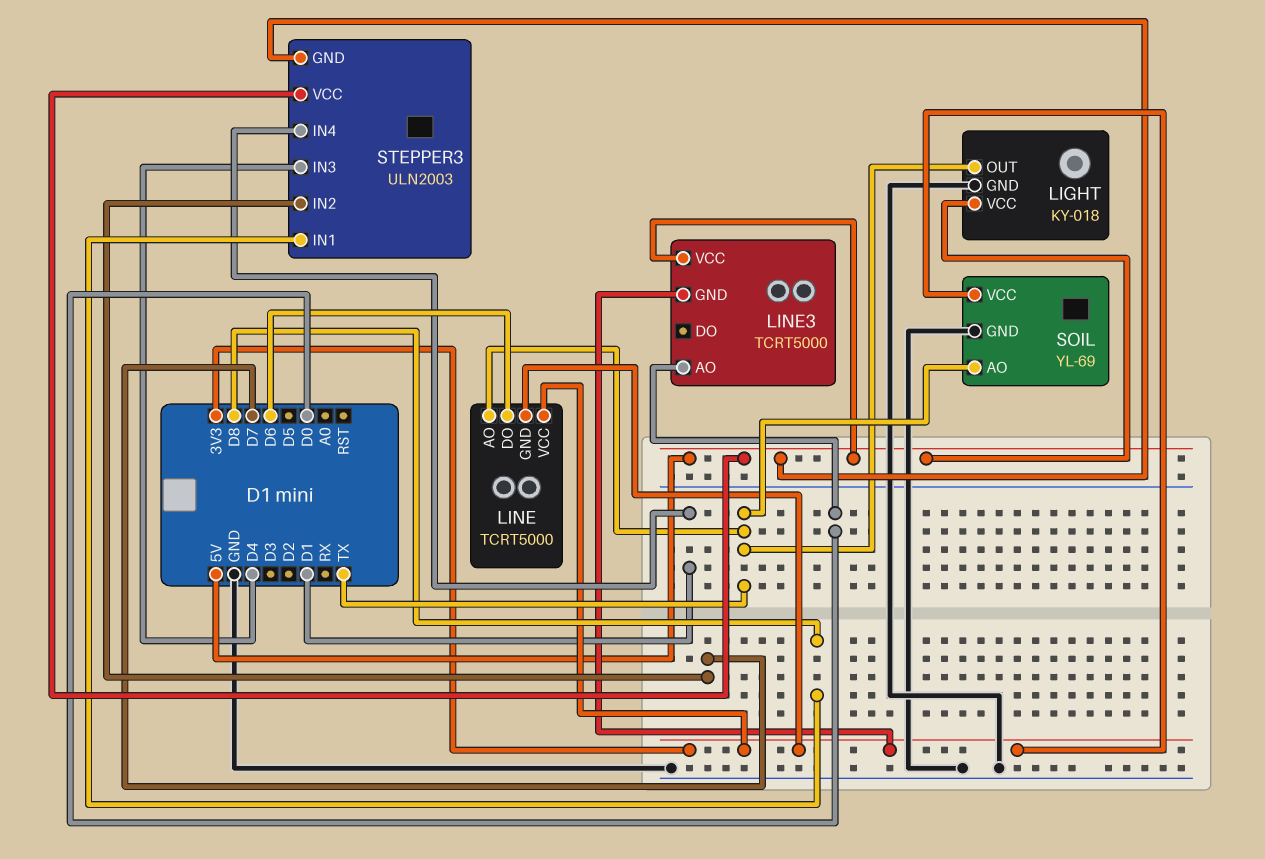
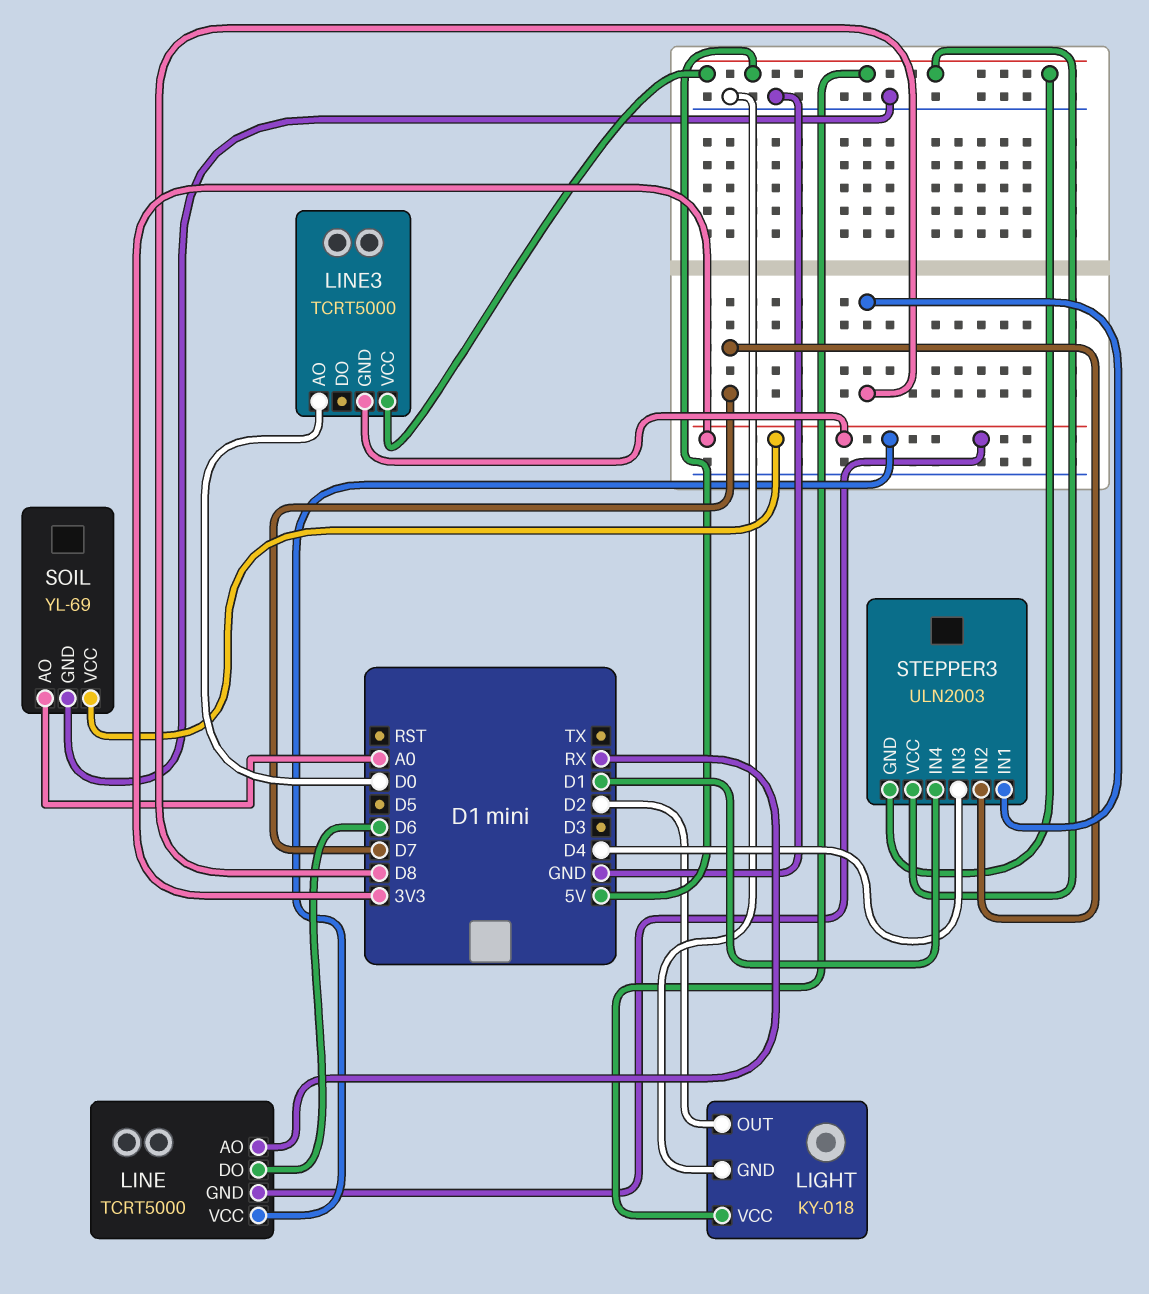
LIGHT pin OUT: TX -> D2
LINE pin AO: TX -> RX
SOIL pin AO: TX -> A0

